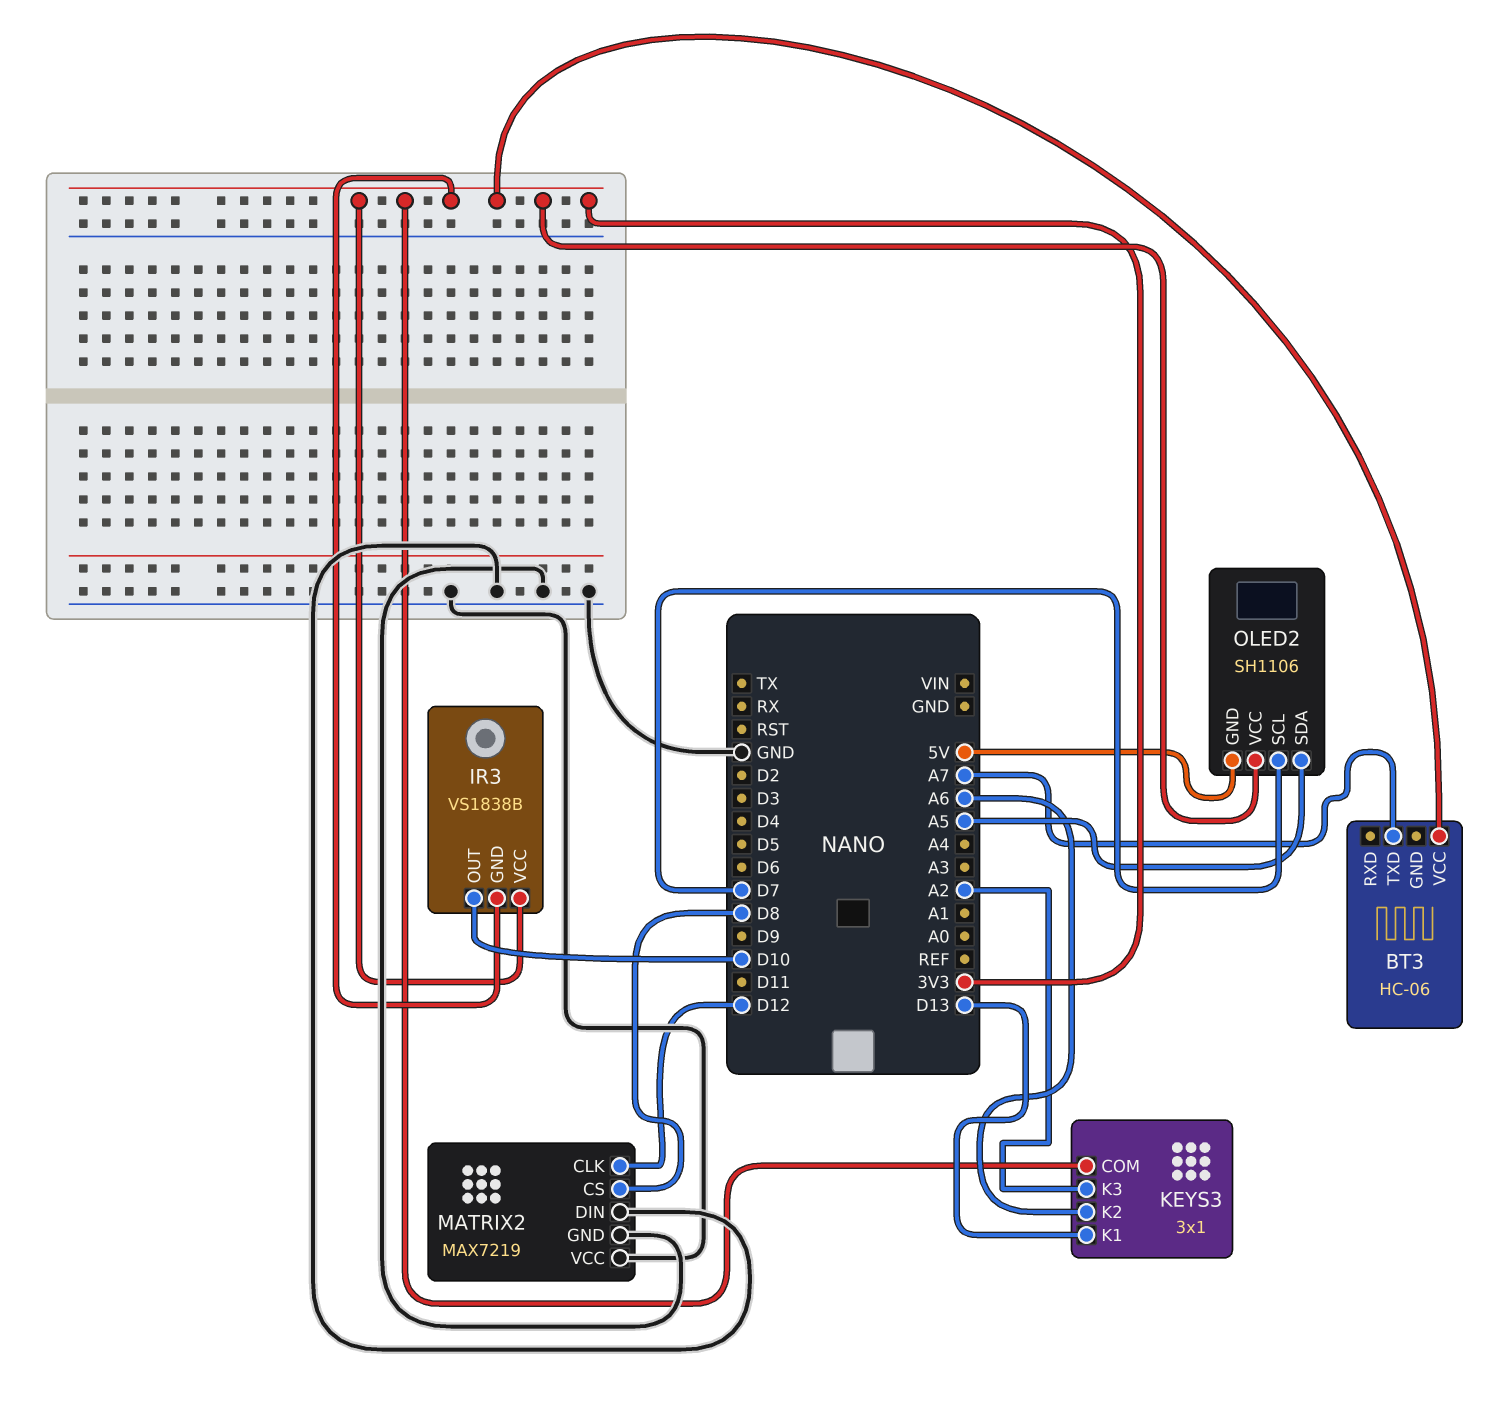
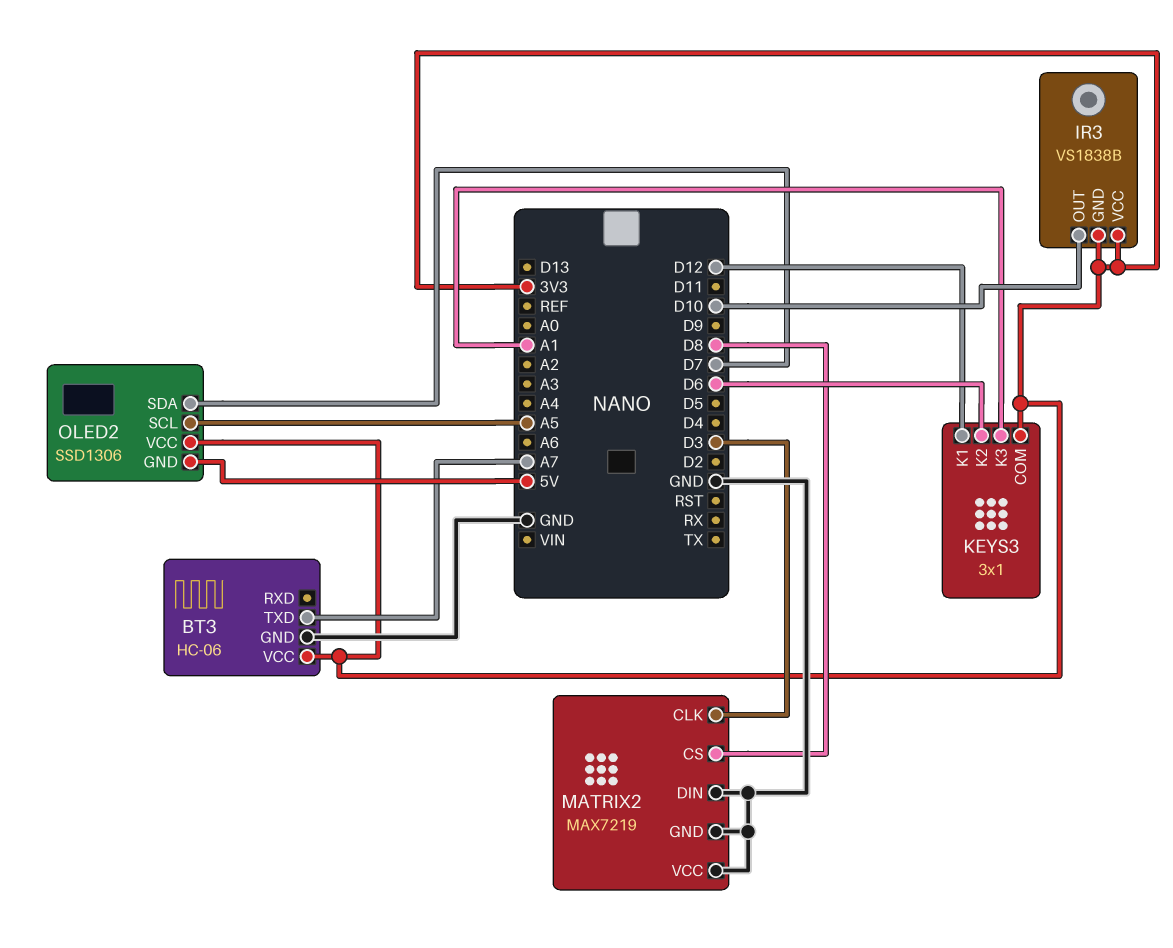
BT3 pin GND: none -> GND
KEYS3 pin K1: D13 -> D12
KEYS3 pin K2: A6 -> D6
KEYS3 pin K3: A2 -> A1
MATRIX2 pin CLK: D12 -> D3
OLED2: SH1106 -> SSD1306
OLED2 pin SCL: D7 -> A5
OLED2 pin SDA: A5 -> D7

